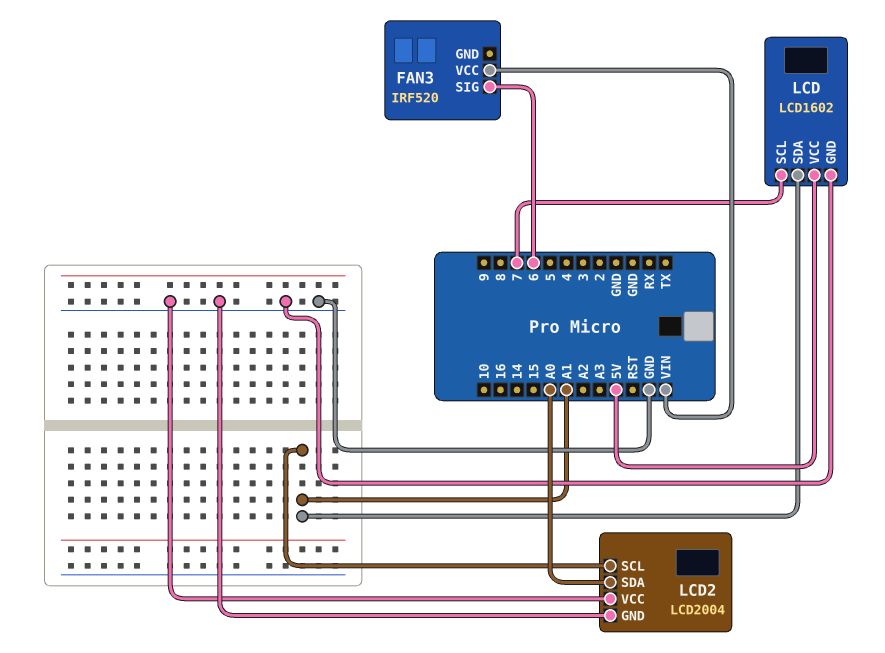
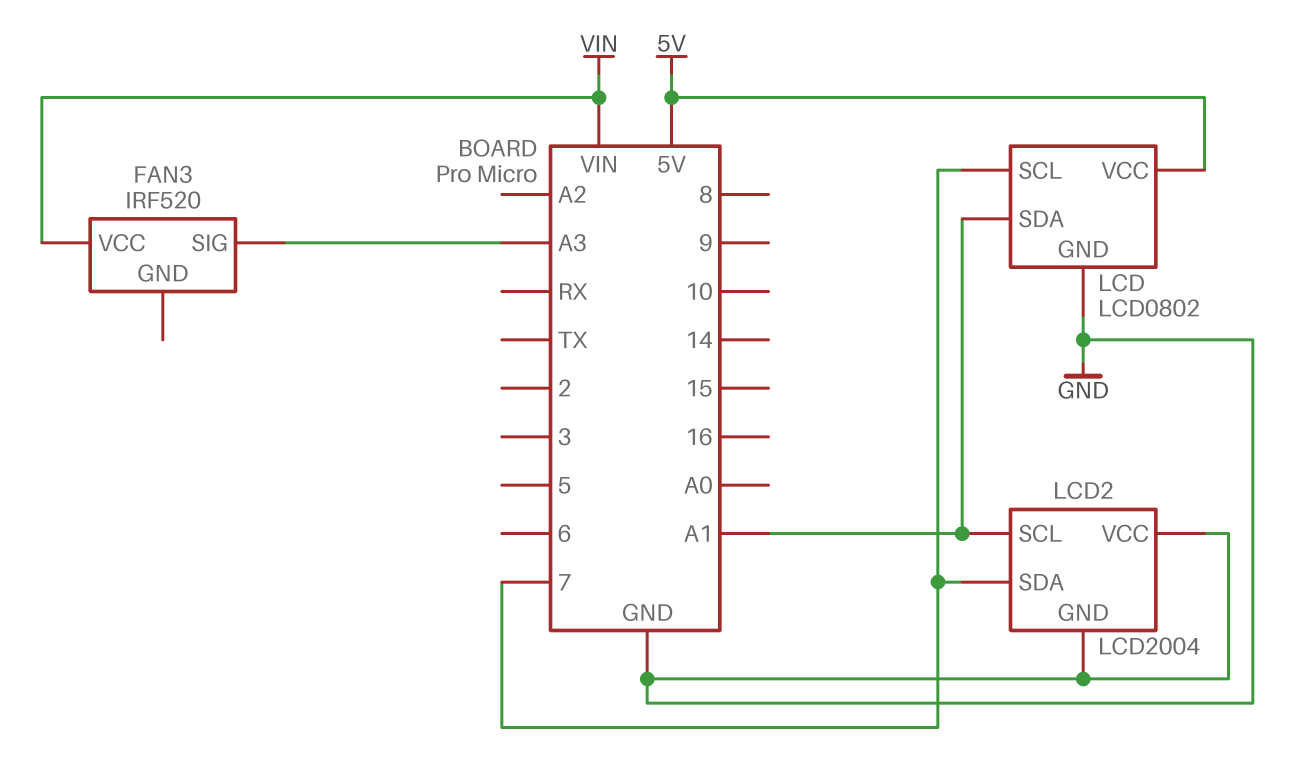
FAN3 pin SIG: 6 -> A3
LCD: LCD1602 -> LCD0802
LCD2 pin SDA: A0 -> 7

